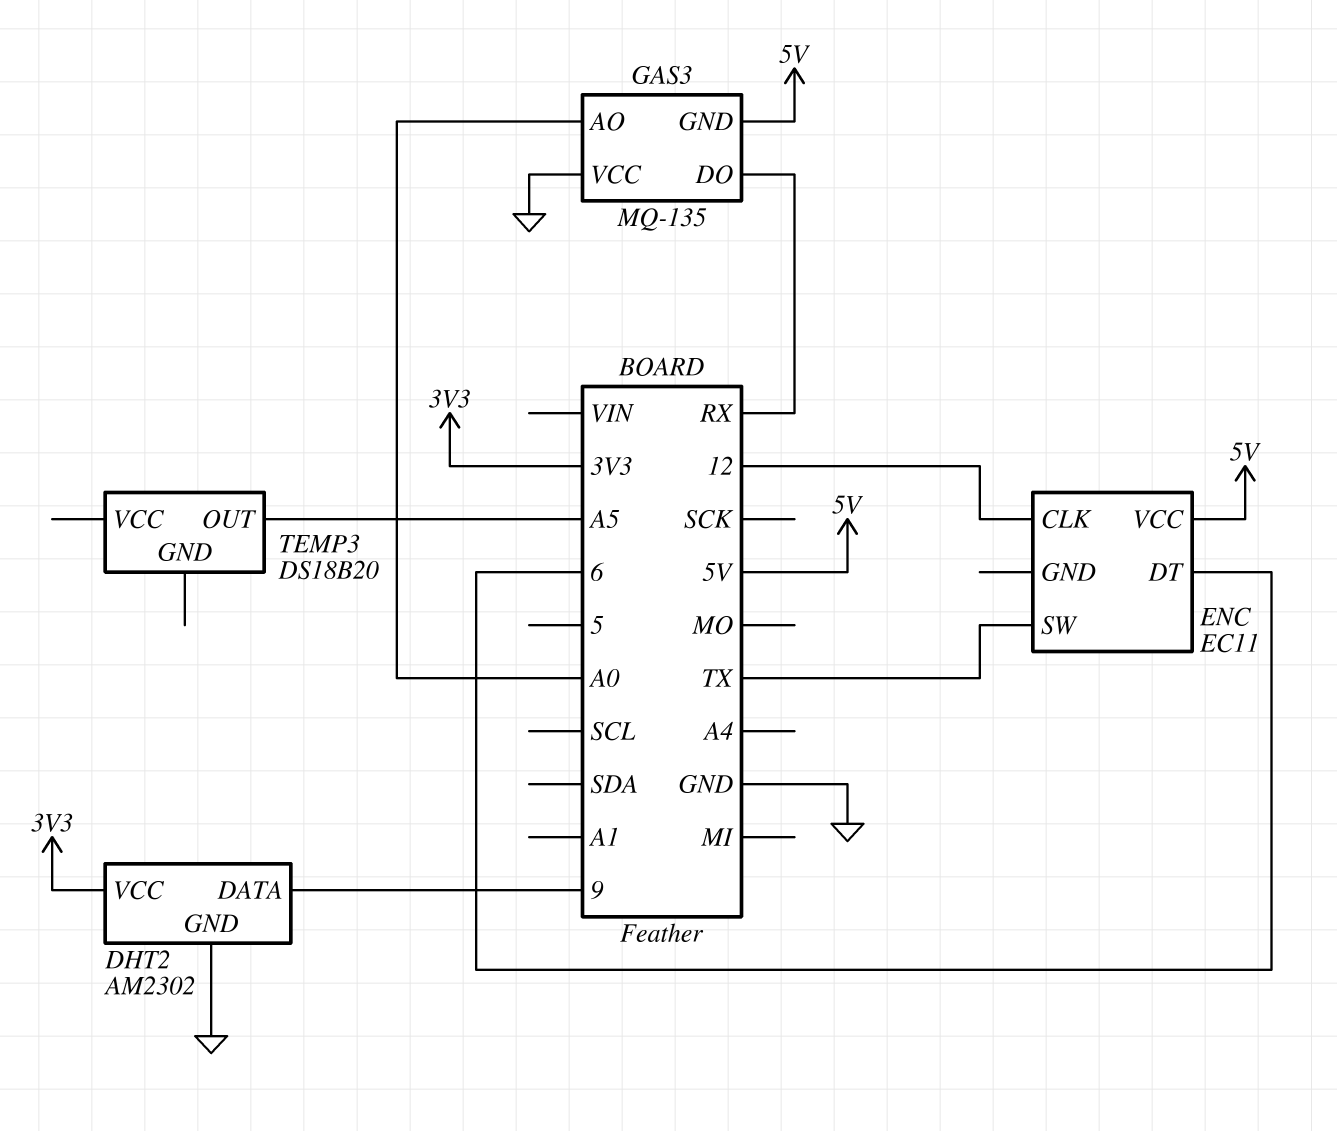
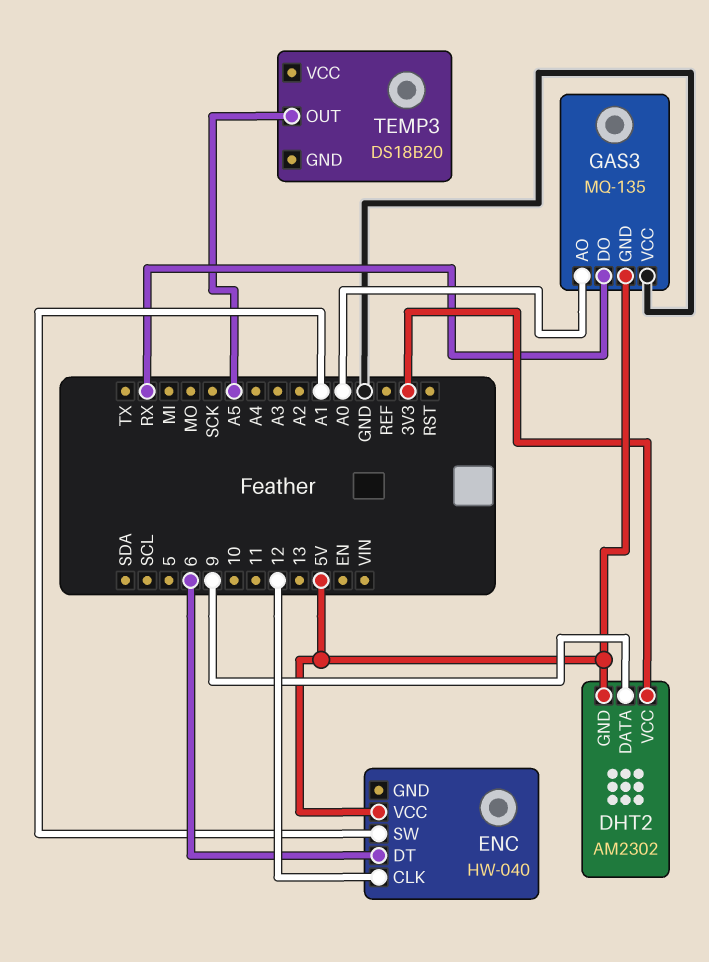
DHT2 pin GND: GND -> 5V
ENC: EC11 -> HW-040
ENC pin SW: TX -> A1

